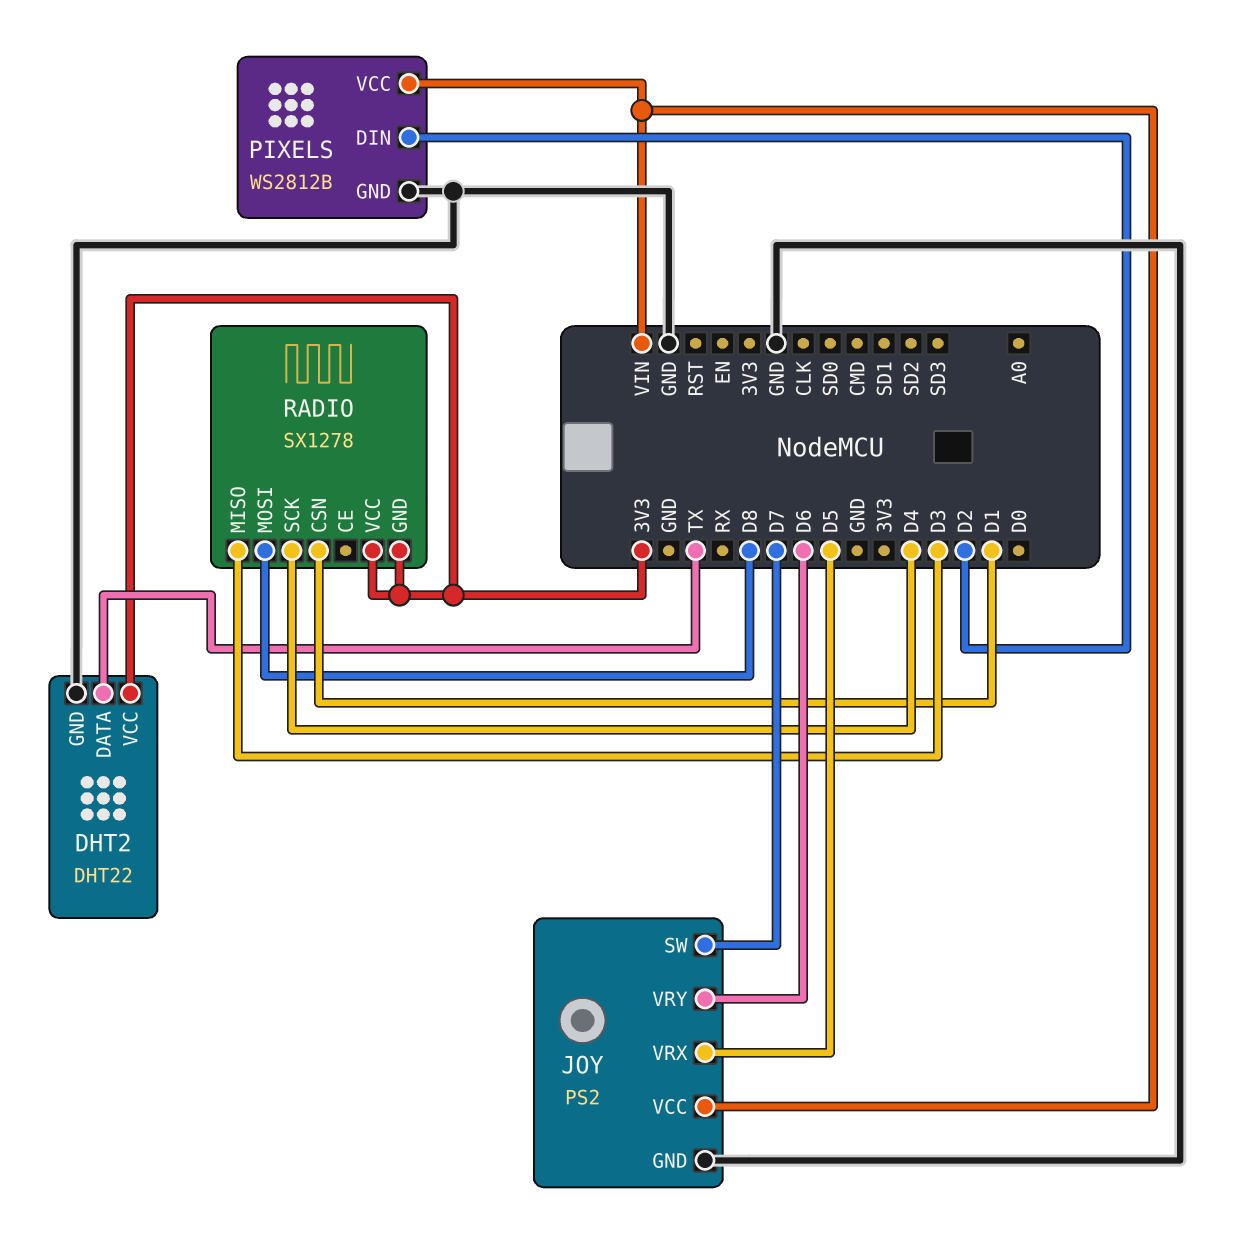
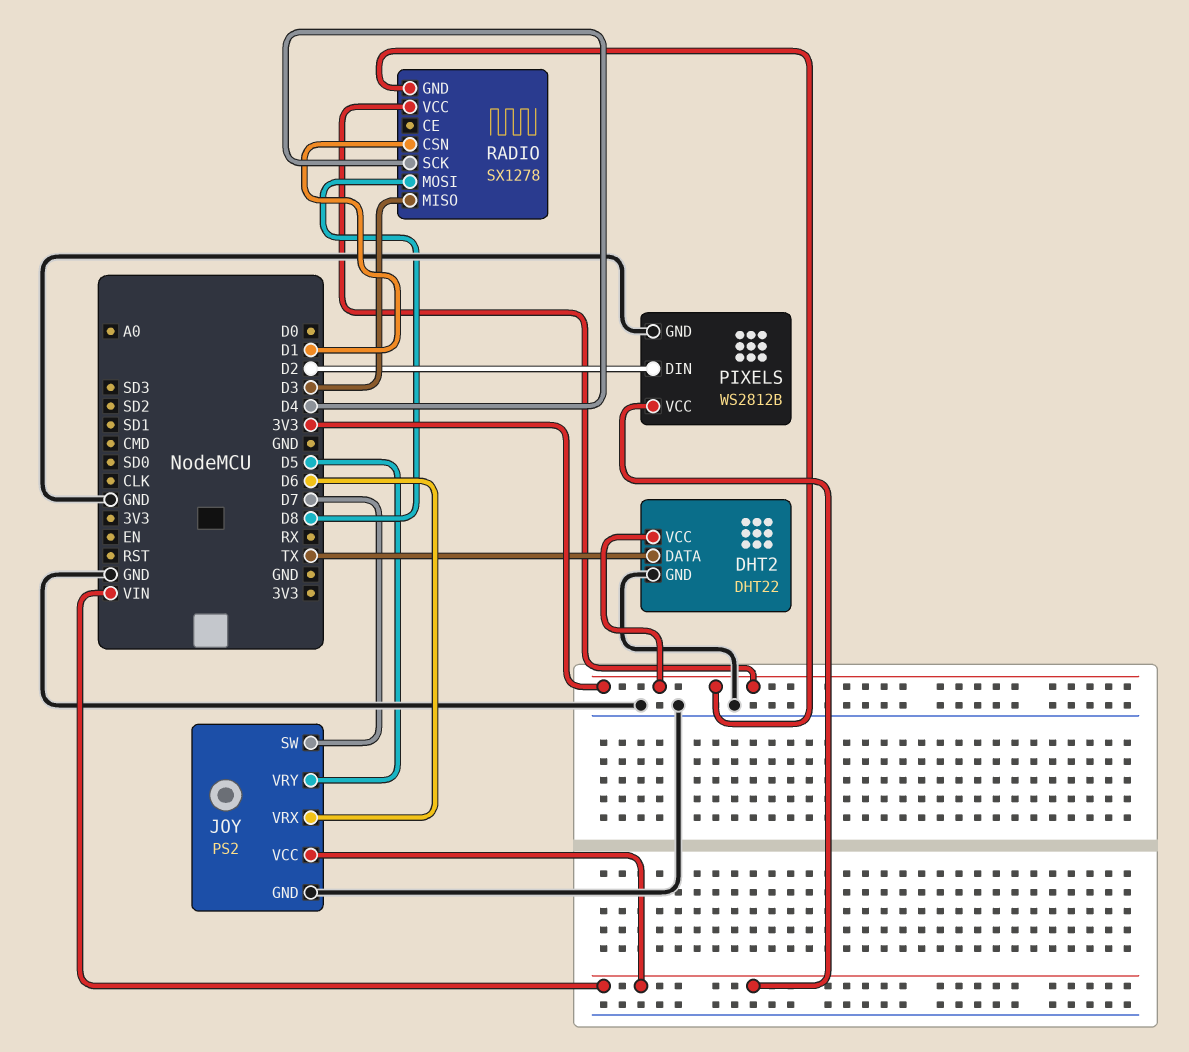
JOY pin VRX: D5 -> D6
JOY pin VRY: D6 -> D5

